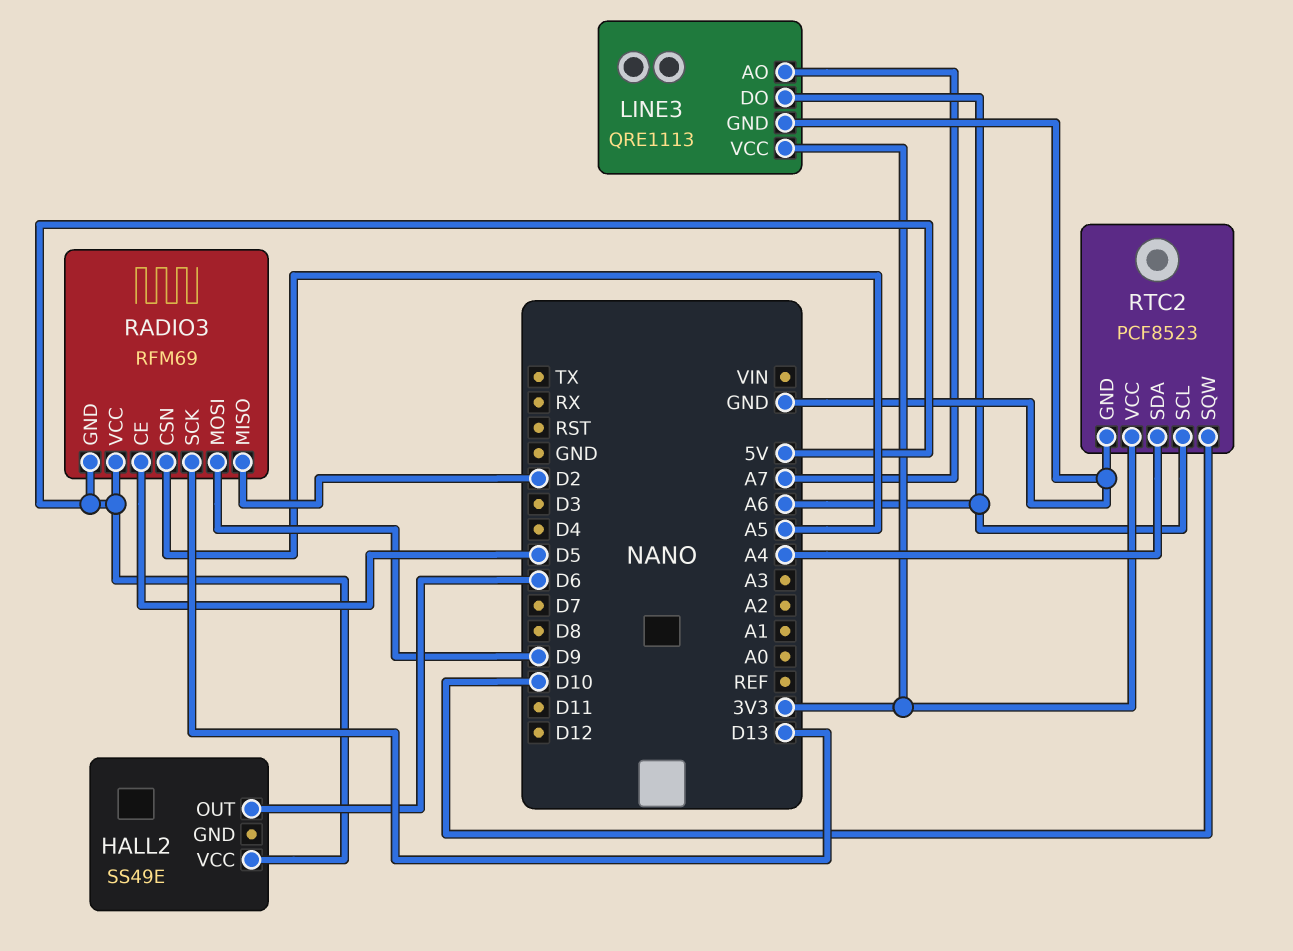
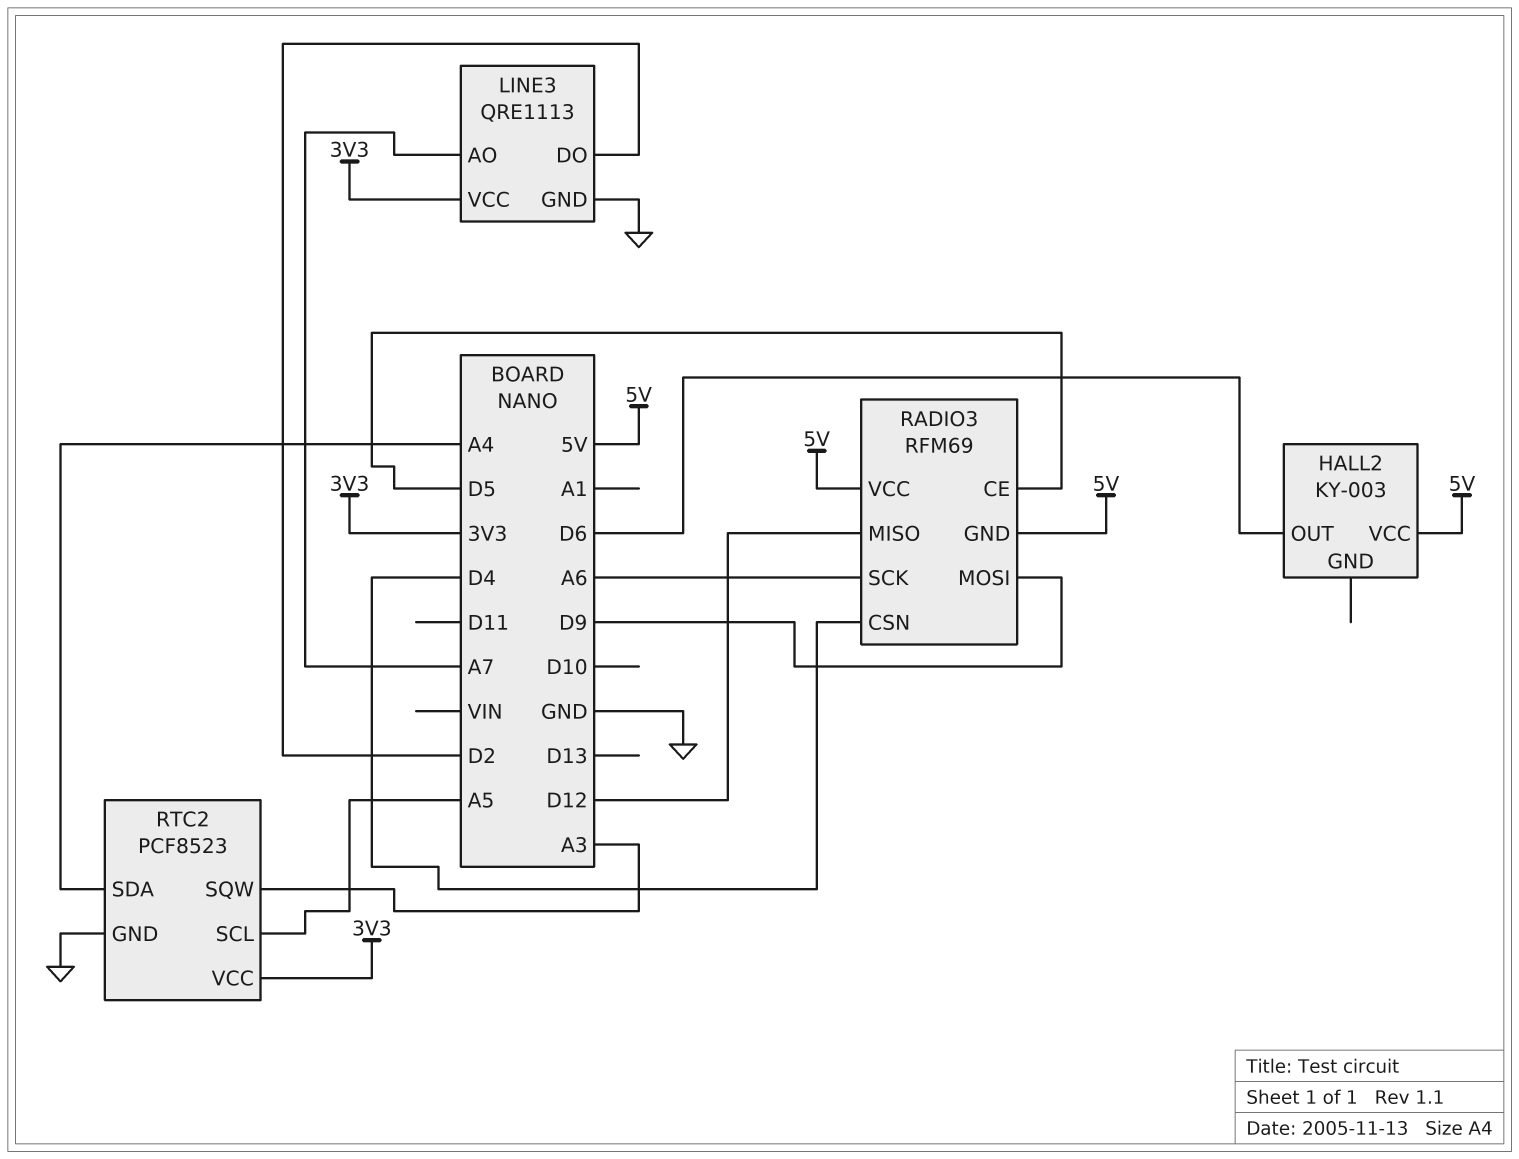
HALL2: SS49E -> KY-003
LINE3 pin DO: A6 -> D2
RADIO3 pin CSN: A5 -> D4
RADIO3 pin MISO: D2 -> D12
RADIO3 pin SCK: D13 -> A6
RTC2 pin SCL: A6 -> A5
RTC2 pin SQW: D10 -> A3

